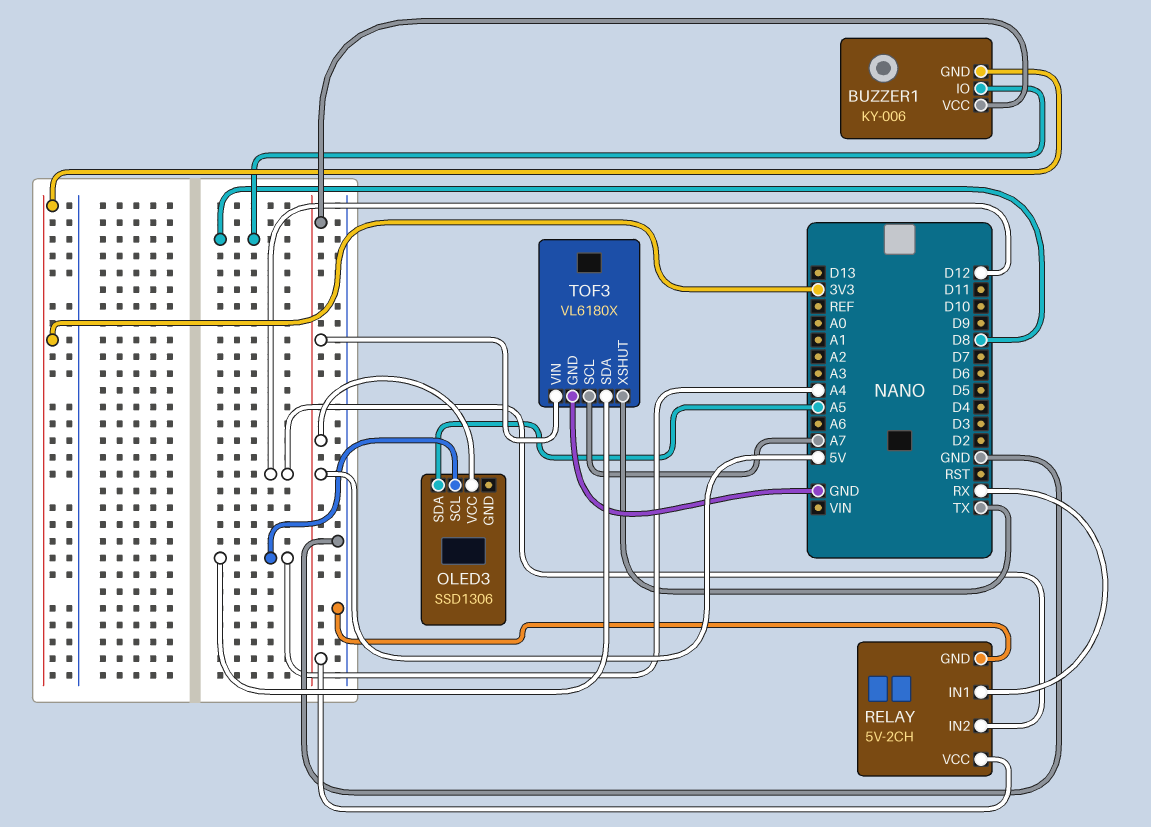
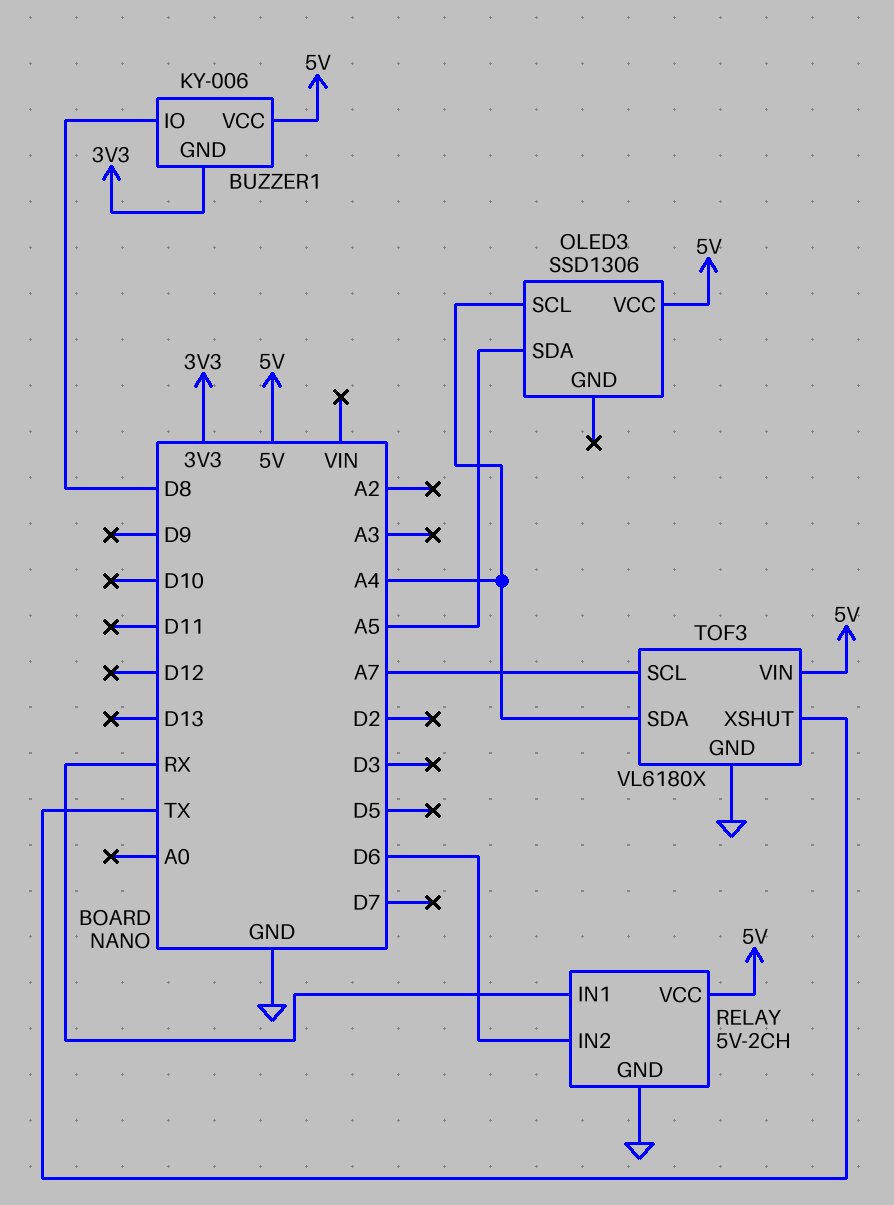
RELAY pin IN2: D12 -> D6

